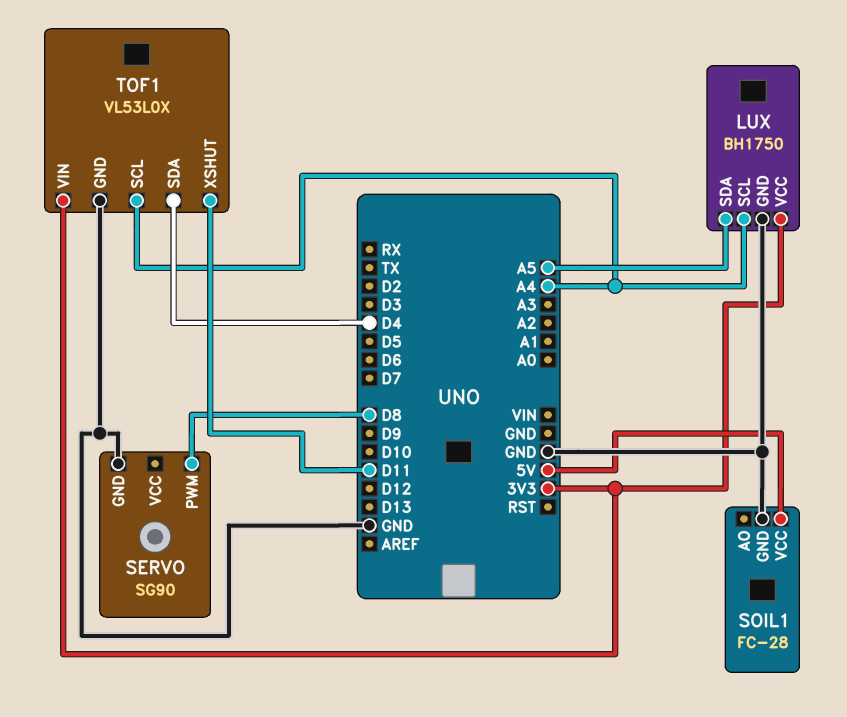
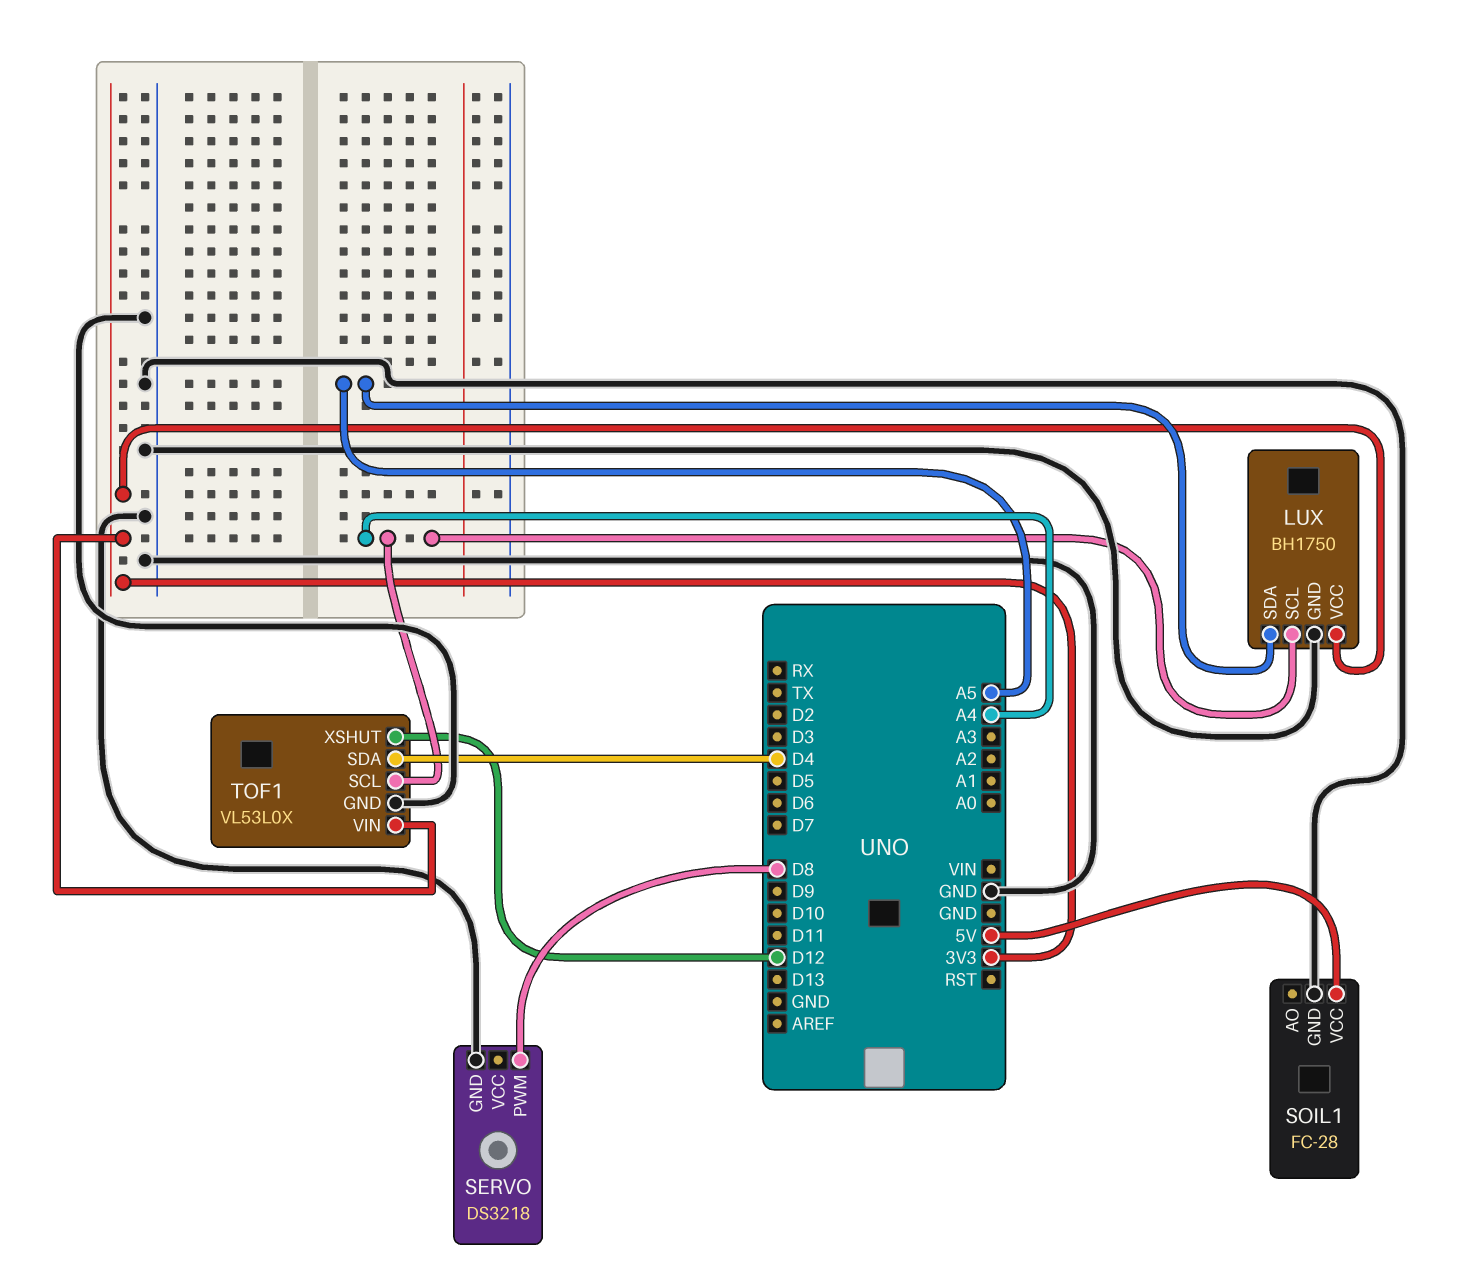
SERVO: SG90 -> DS3218
TOF1 pin XSHUT: D11 -> D12

